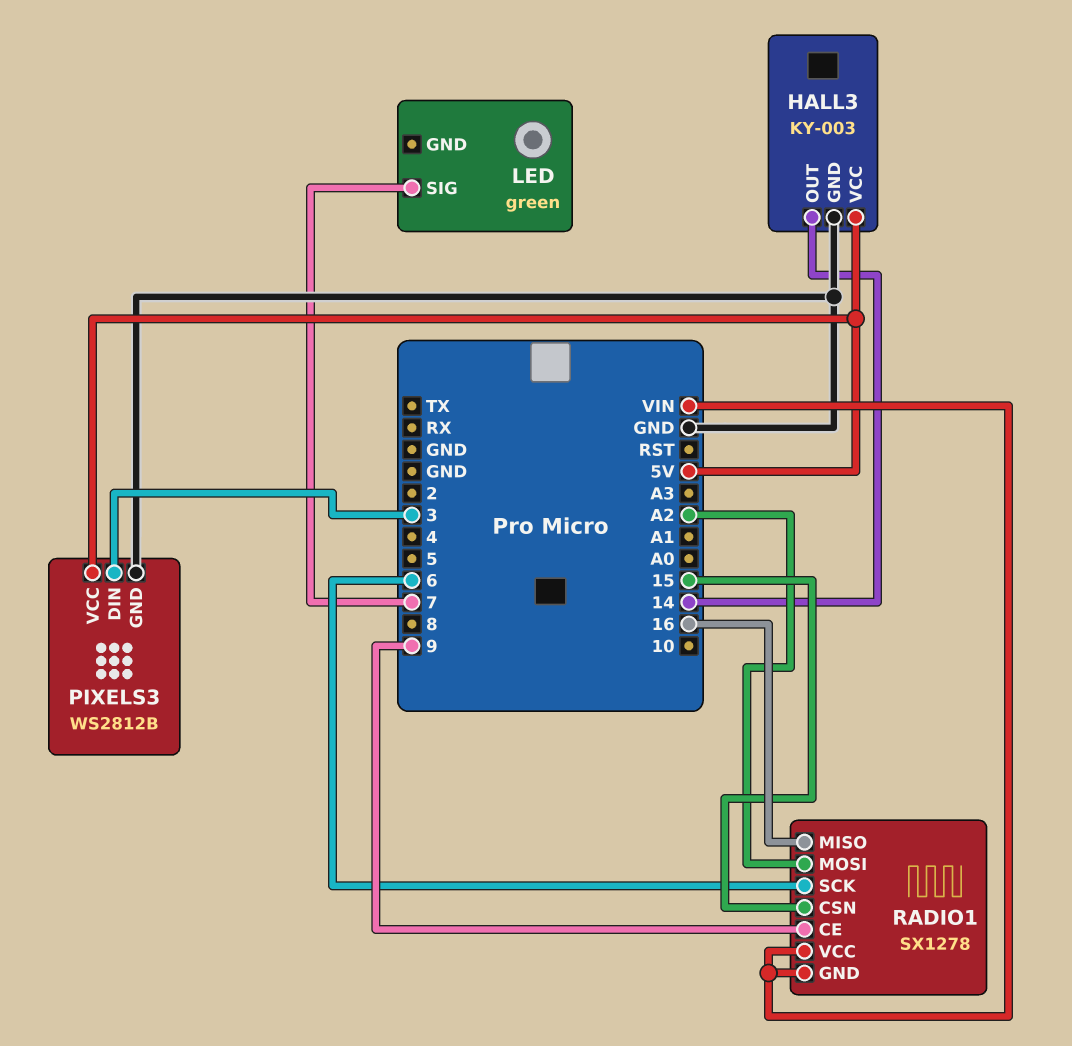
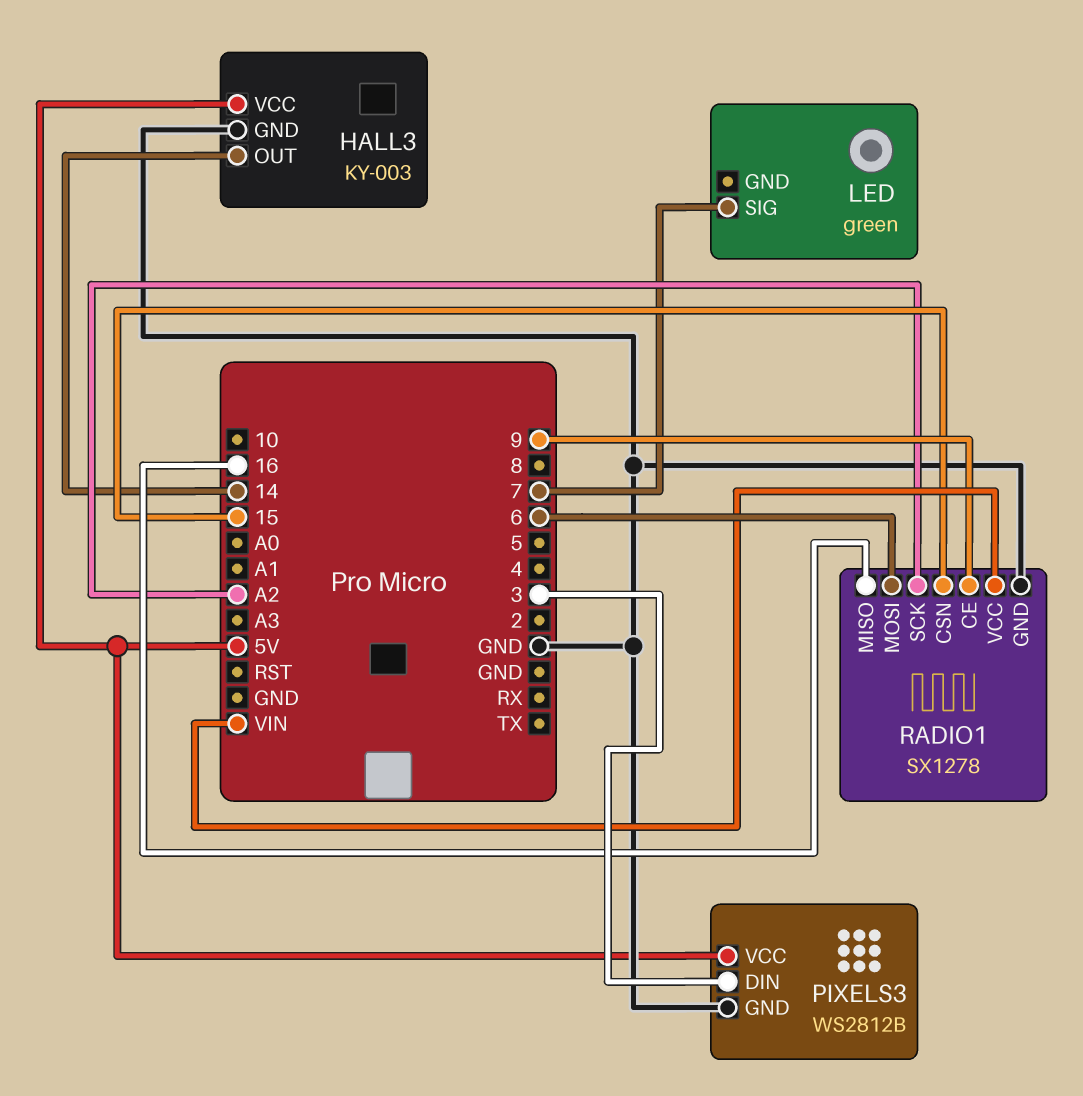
RADIO1 pin GND: VIN -> GND
RADIO1 pin MOSI: A2 -> 6
RADIO1 pin SCK: 6 -> A2

